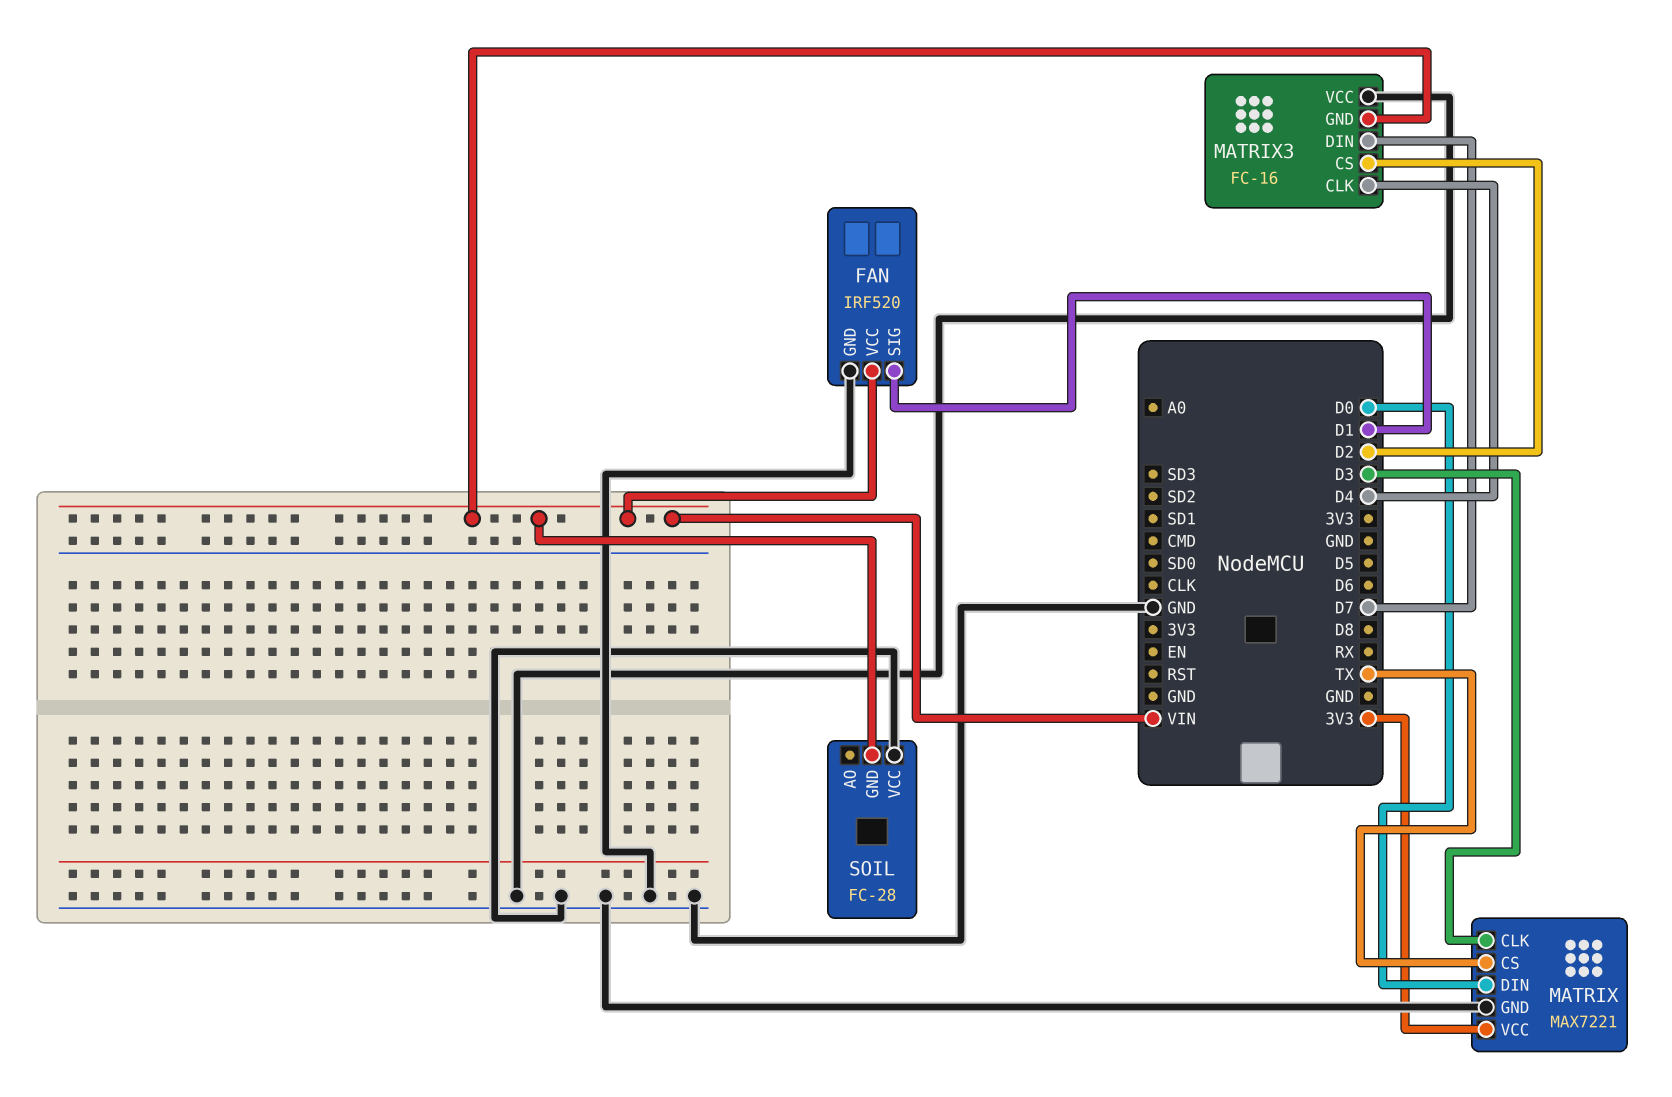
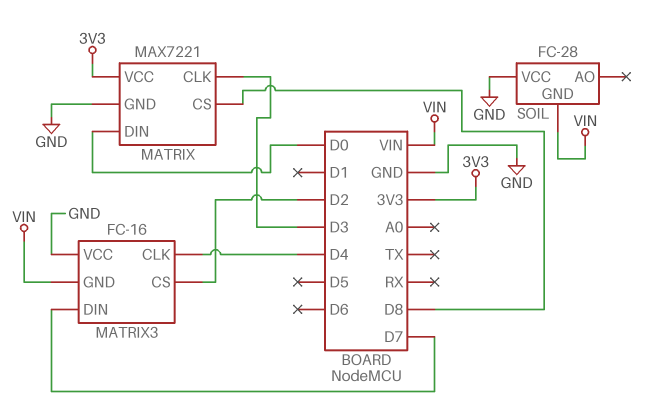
FAN: IRF520 -> none
FAN pin GND: GND -> none
FAN pin SIG: D1 -> none
FAN pin VCC: VIN -> none
MATRIX pin CS: TX -> D8

